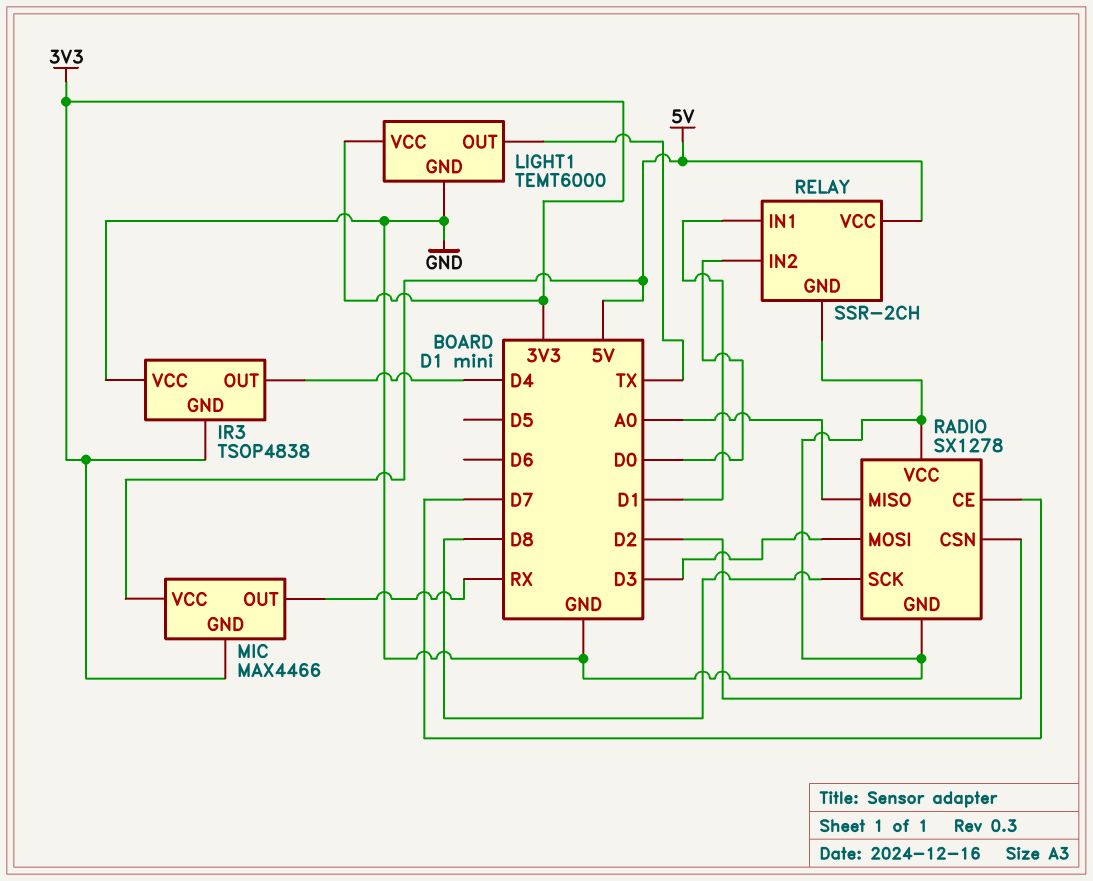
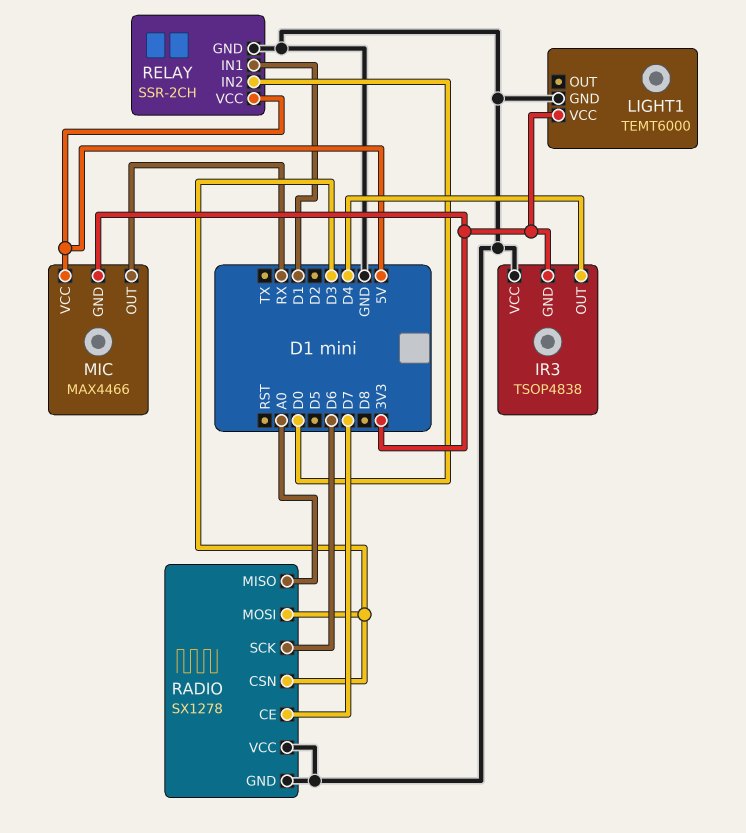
LIGHT1 pin OUT: TX -> none
RADIO pin CSN: D2 -> D3
RADIO pin SCK: D8 -> D6

